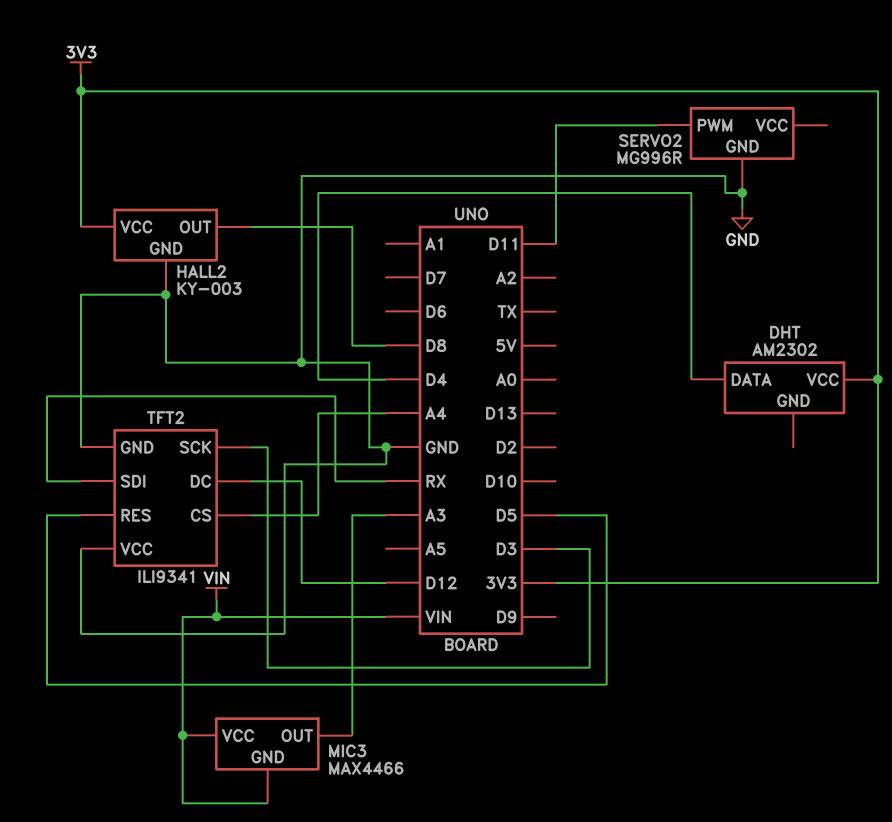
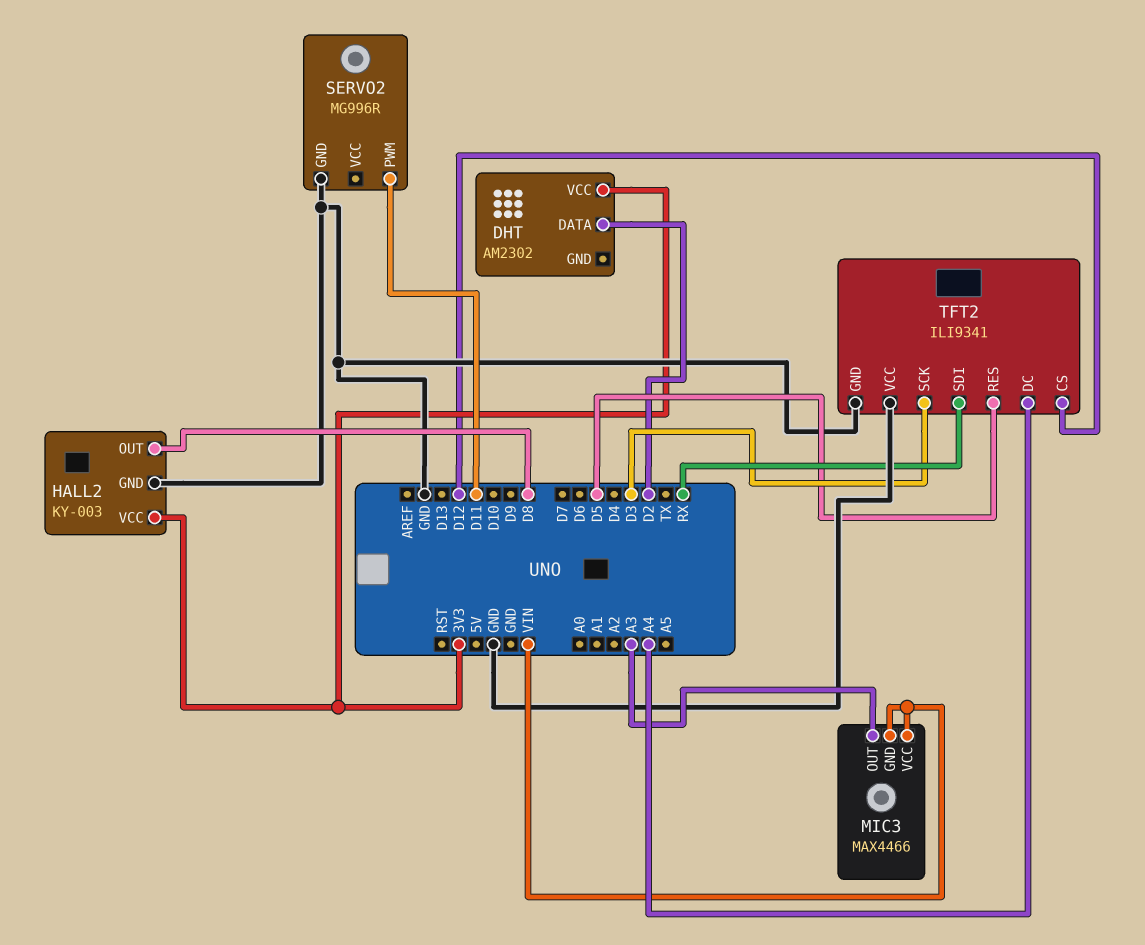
DHT pin DATA: D4 -> D2
TFT2 pin CS: A4 -> D12
TFT2 pin DC: D12 -> A4

